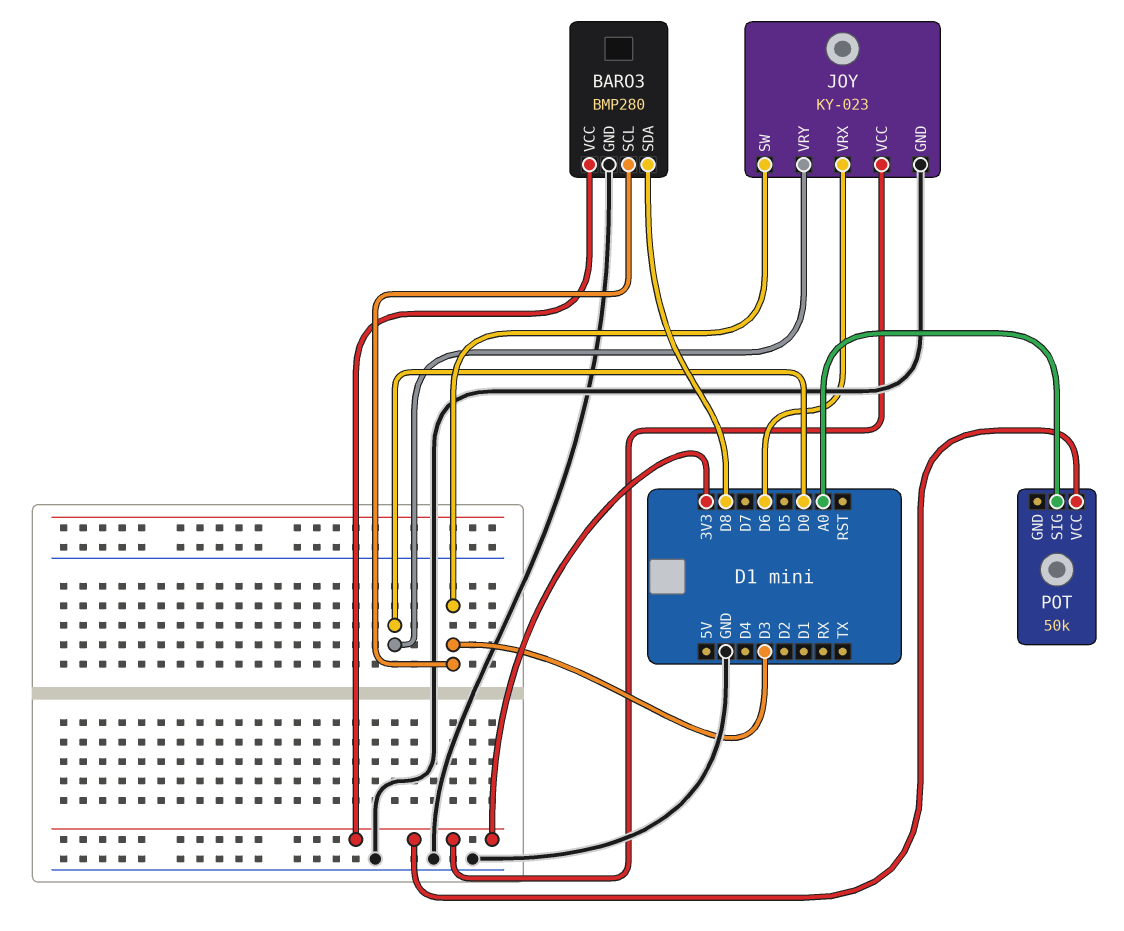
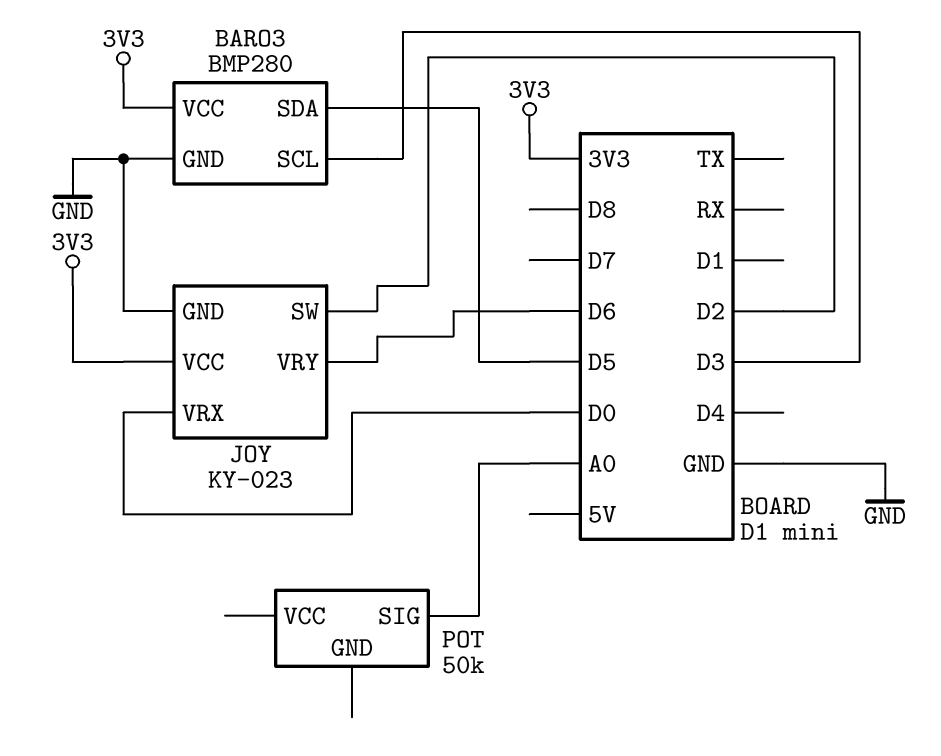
BARO3 pin SDA: D8 -> D5
JOY pin SW: D3 -> D2
JOY pin VRX: D6 -> D0
JOY pin VRY: D0 -> D6
POT pin VCC: 3V3 -> none

